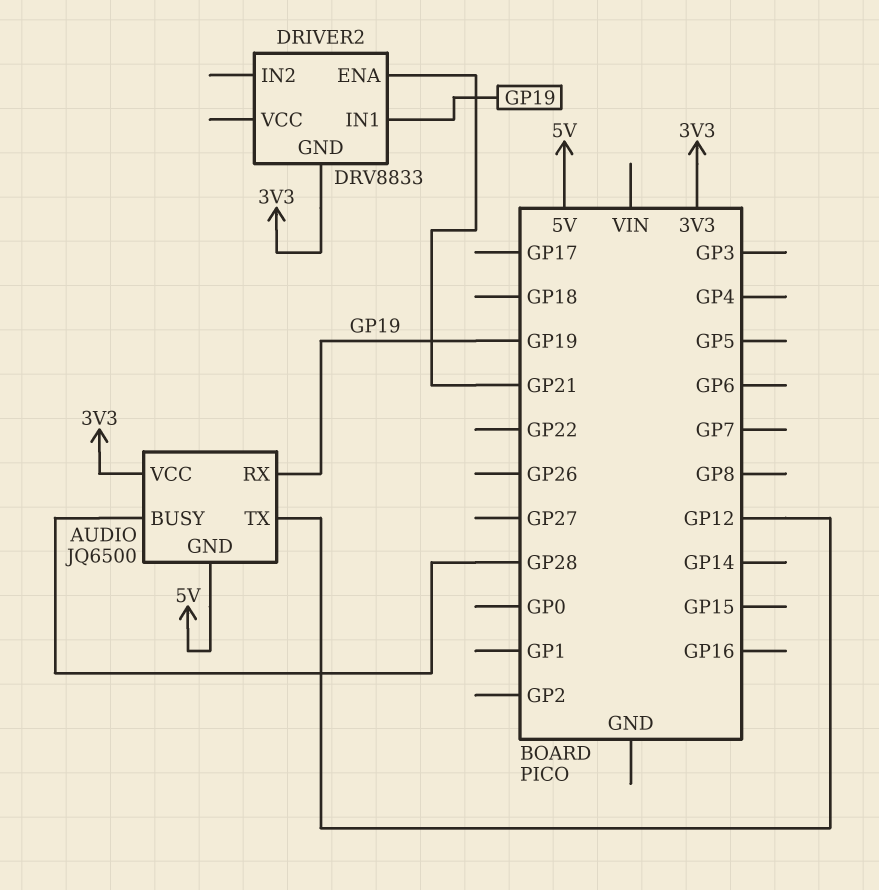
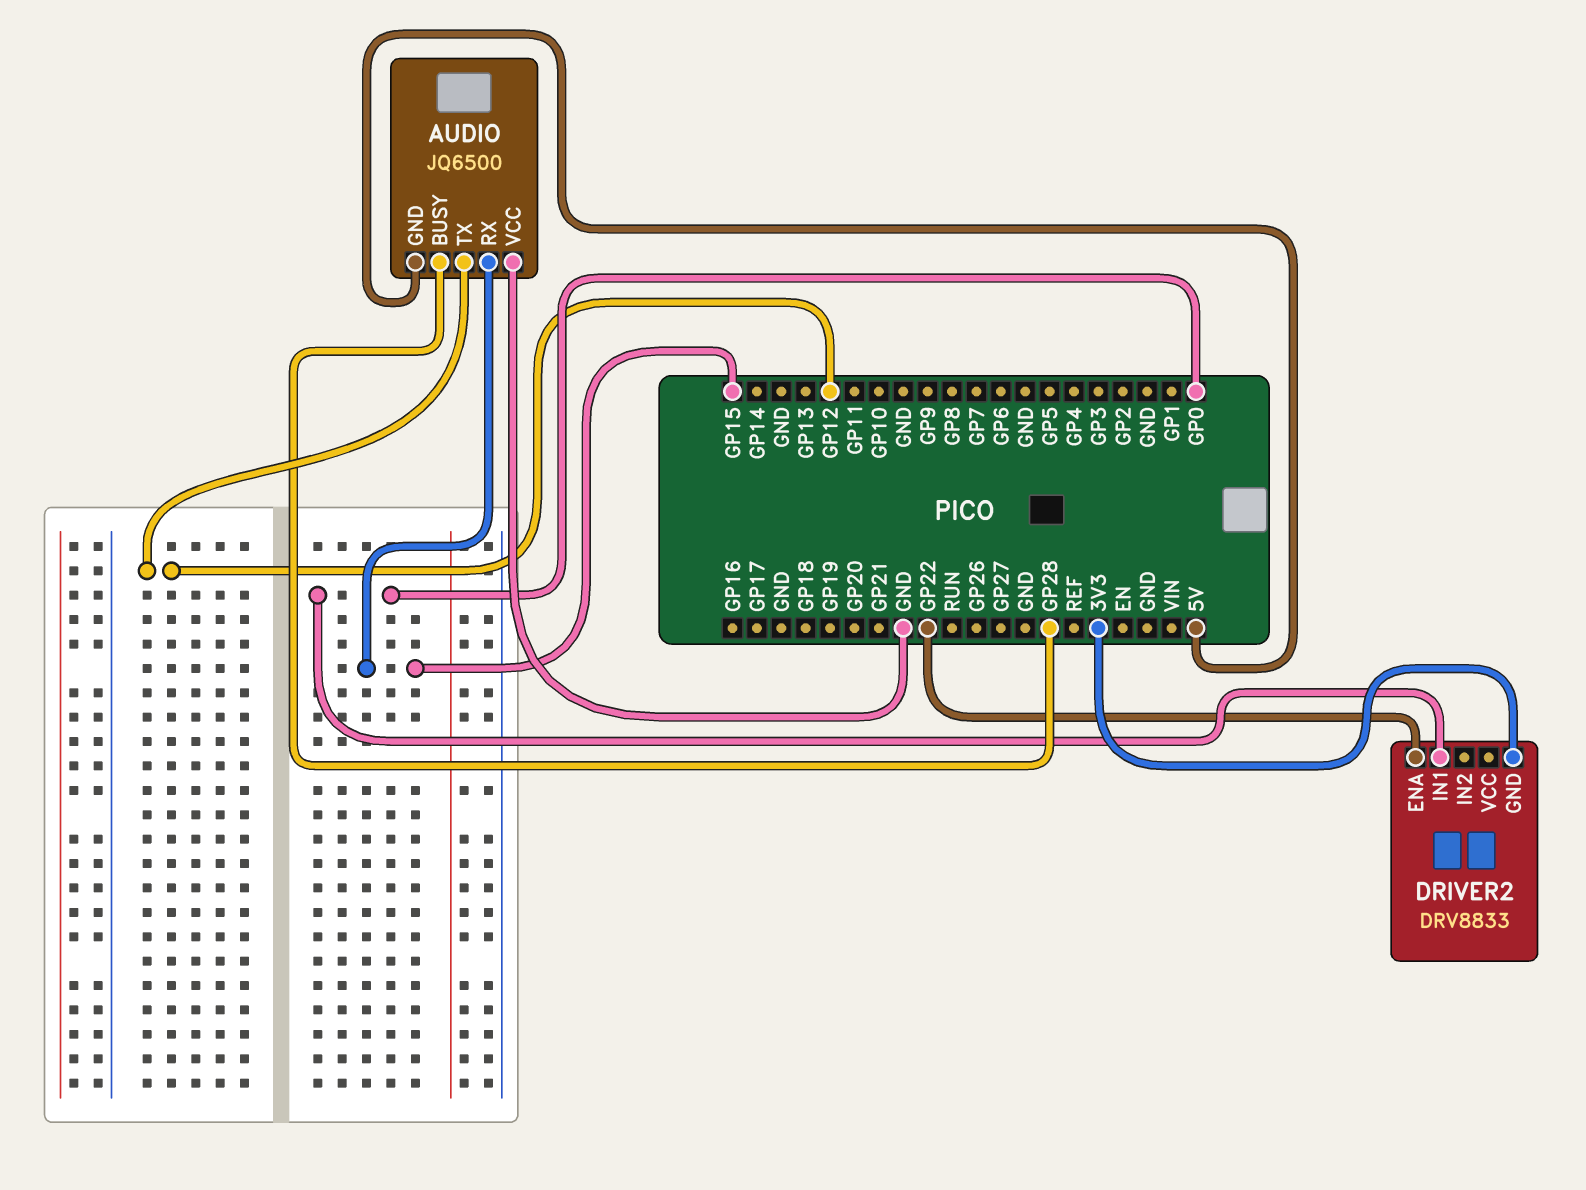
AUDIO pin RX: GP19 -> GP15
AUDIO pin VCC: 3V3 -> GND
DRIVER2 pin ENA: GP21 -> GP22
DRIVER2 pin IN1: GP19 -> GP0

